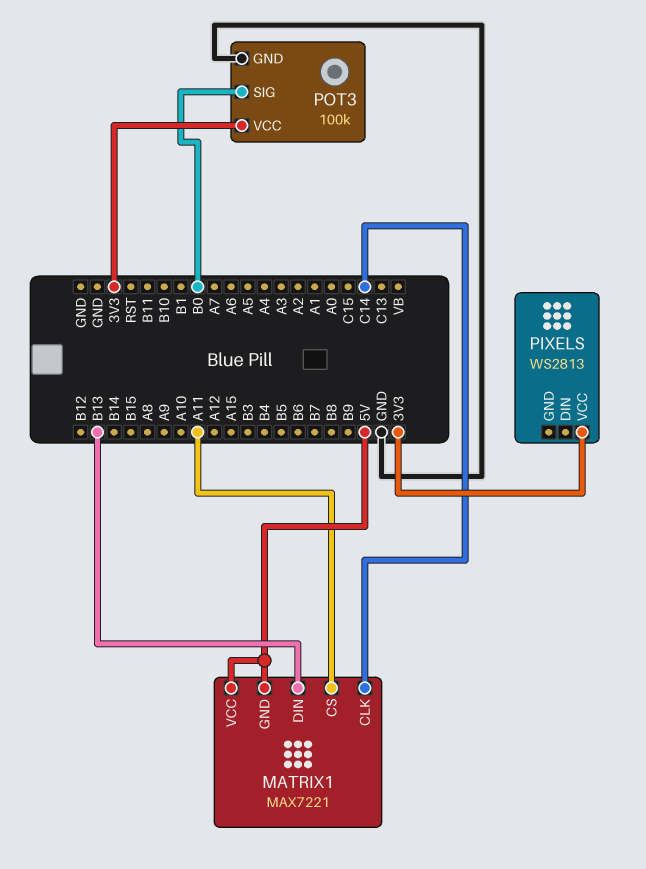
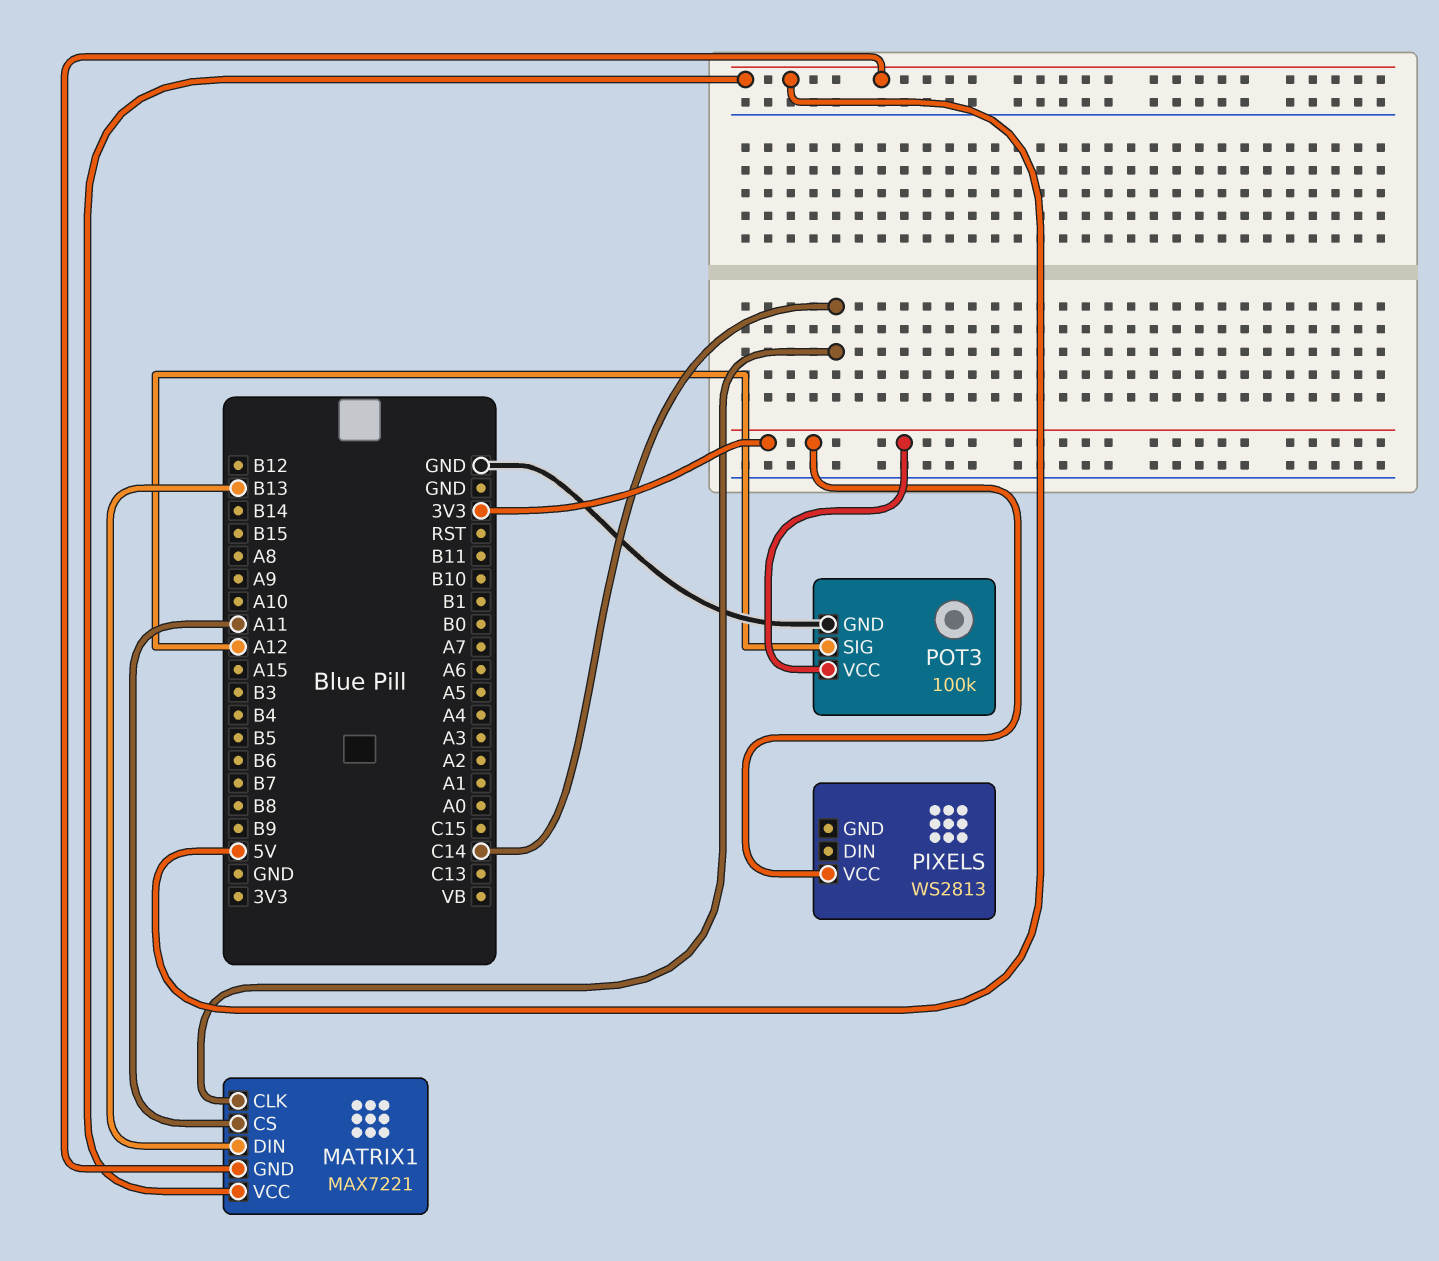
POT3 pin SIG: B0 -> A12

